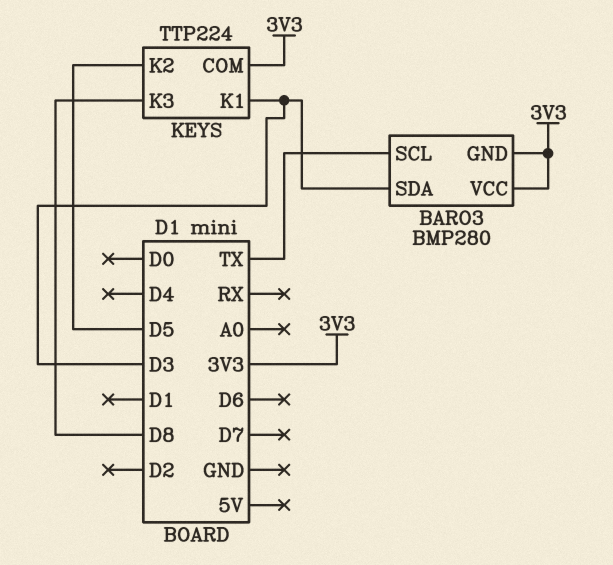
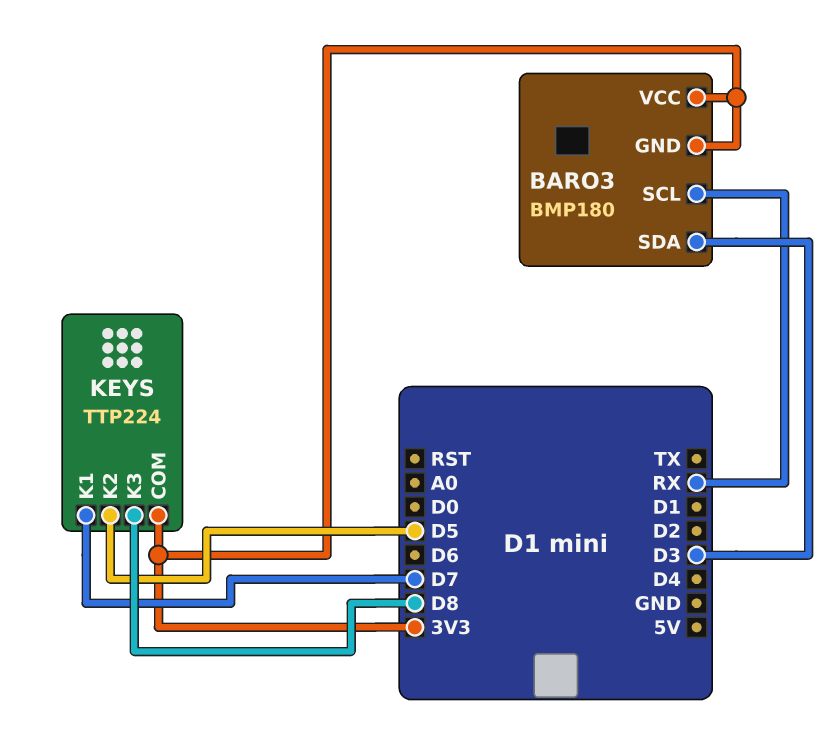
BARO3: BMP280 -> BMP180
BARO3 pin SCL: TX -> RX
KEYS pin K1: D3 -> D7

